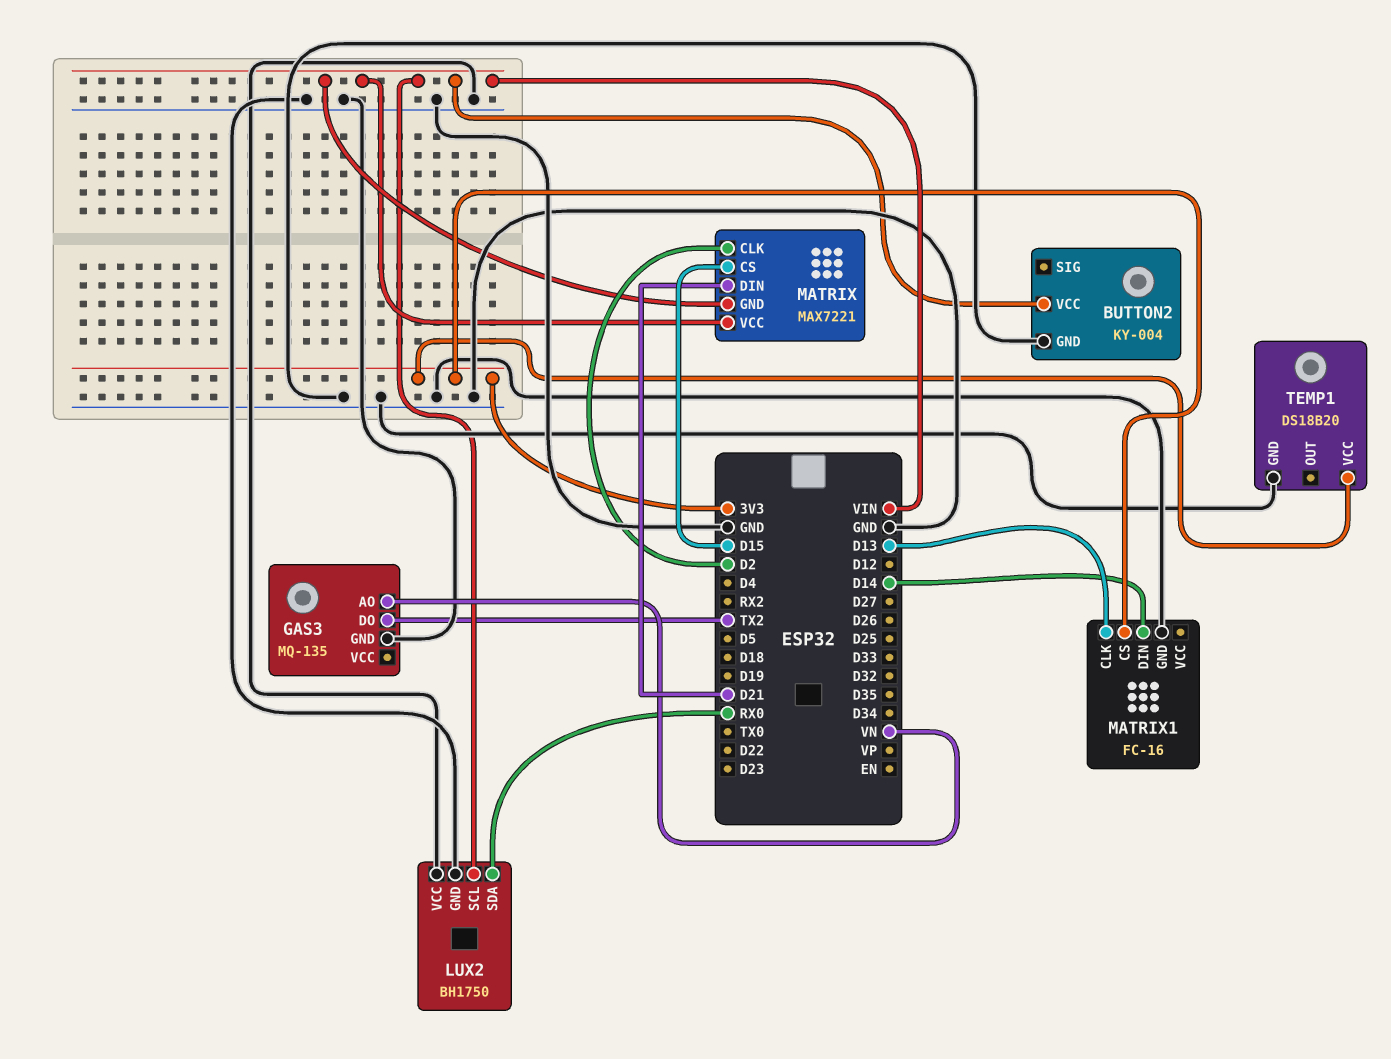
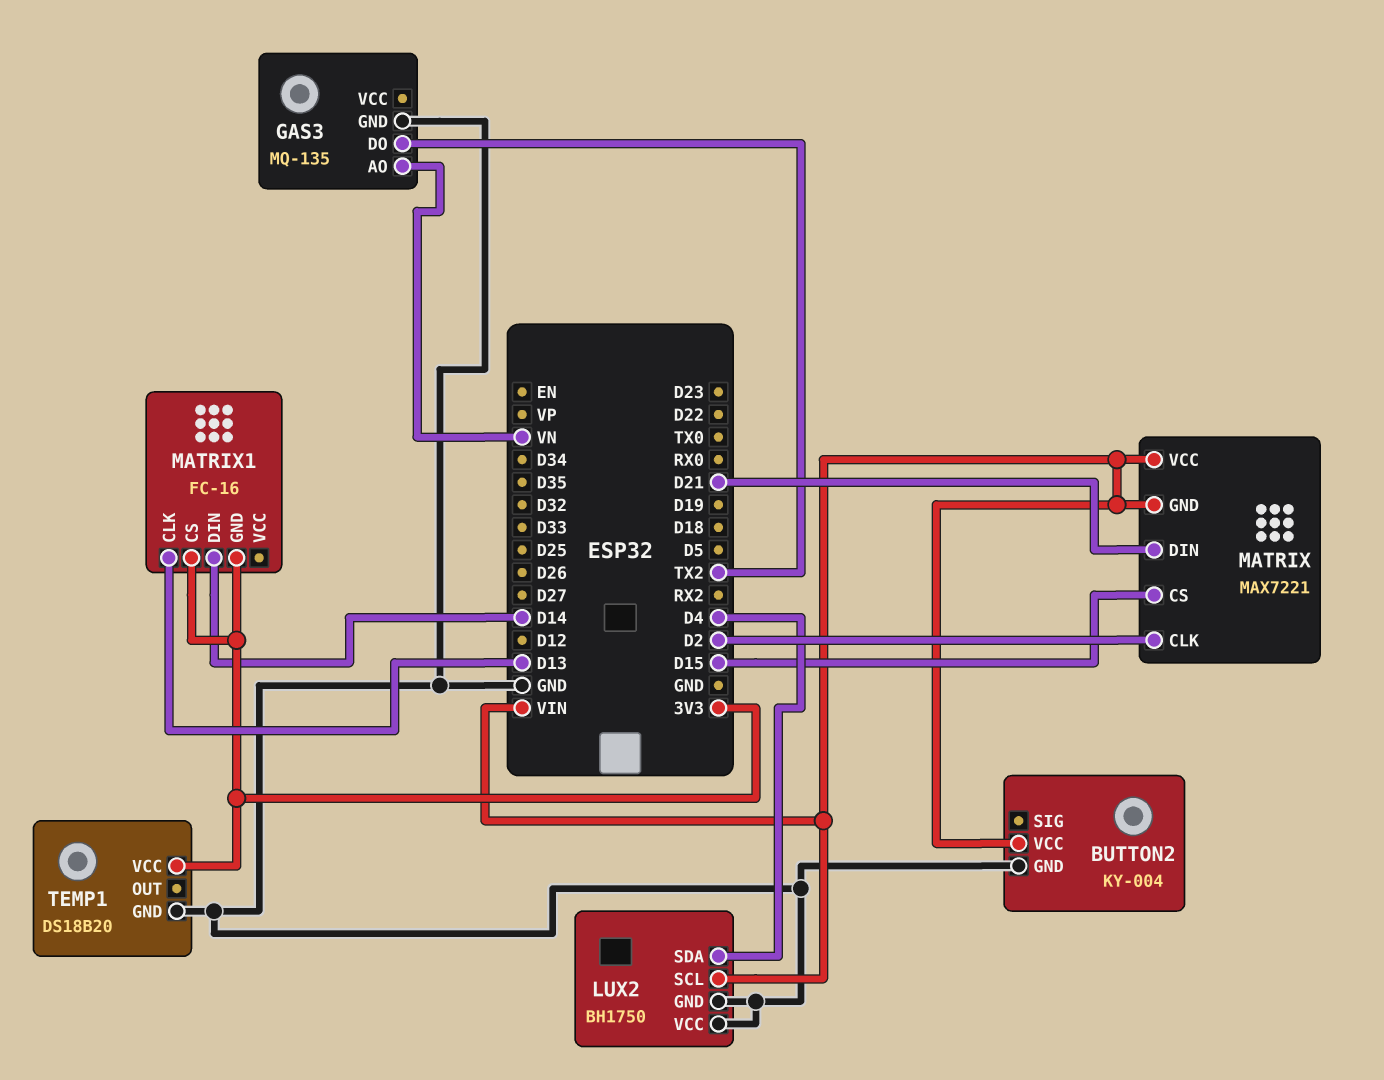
LUX2 pin SDA: RX0 -> D4
MATRIX1 pin GND: GND -> 3V3

